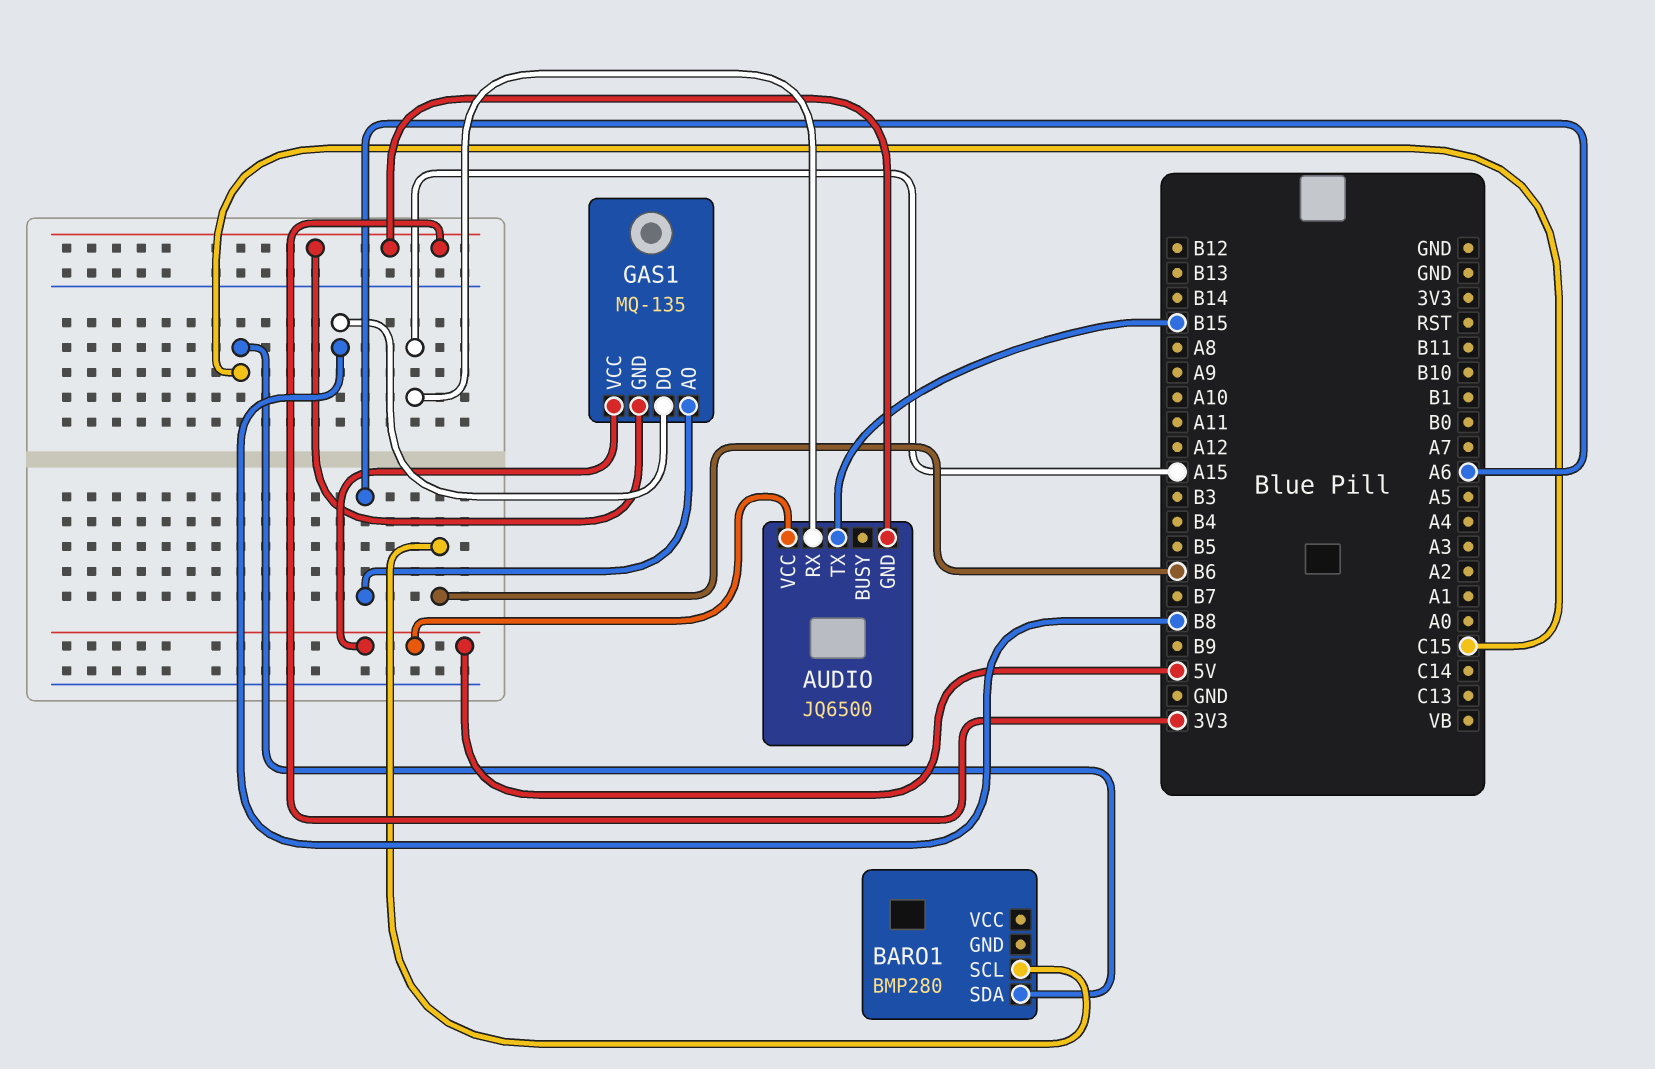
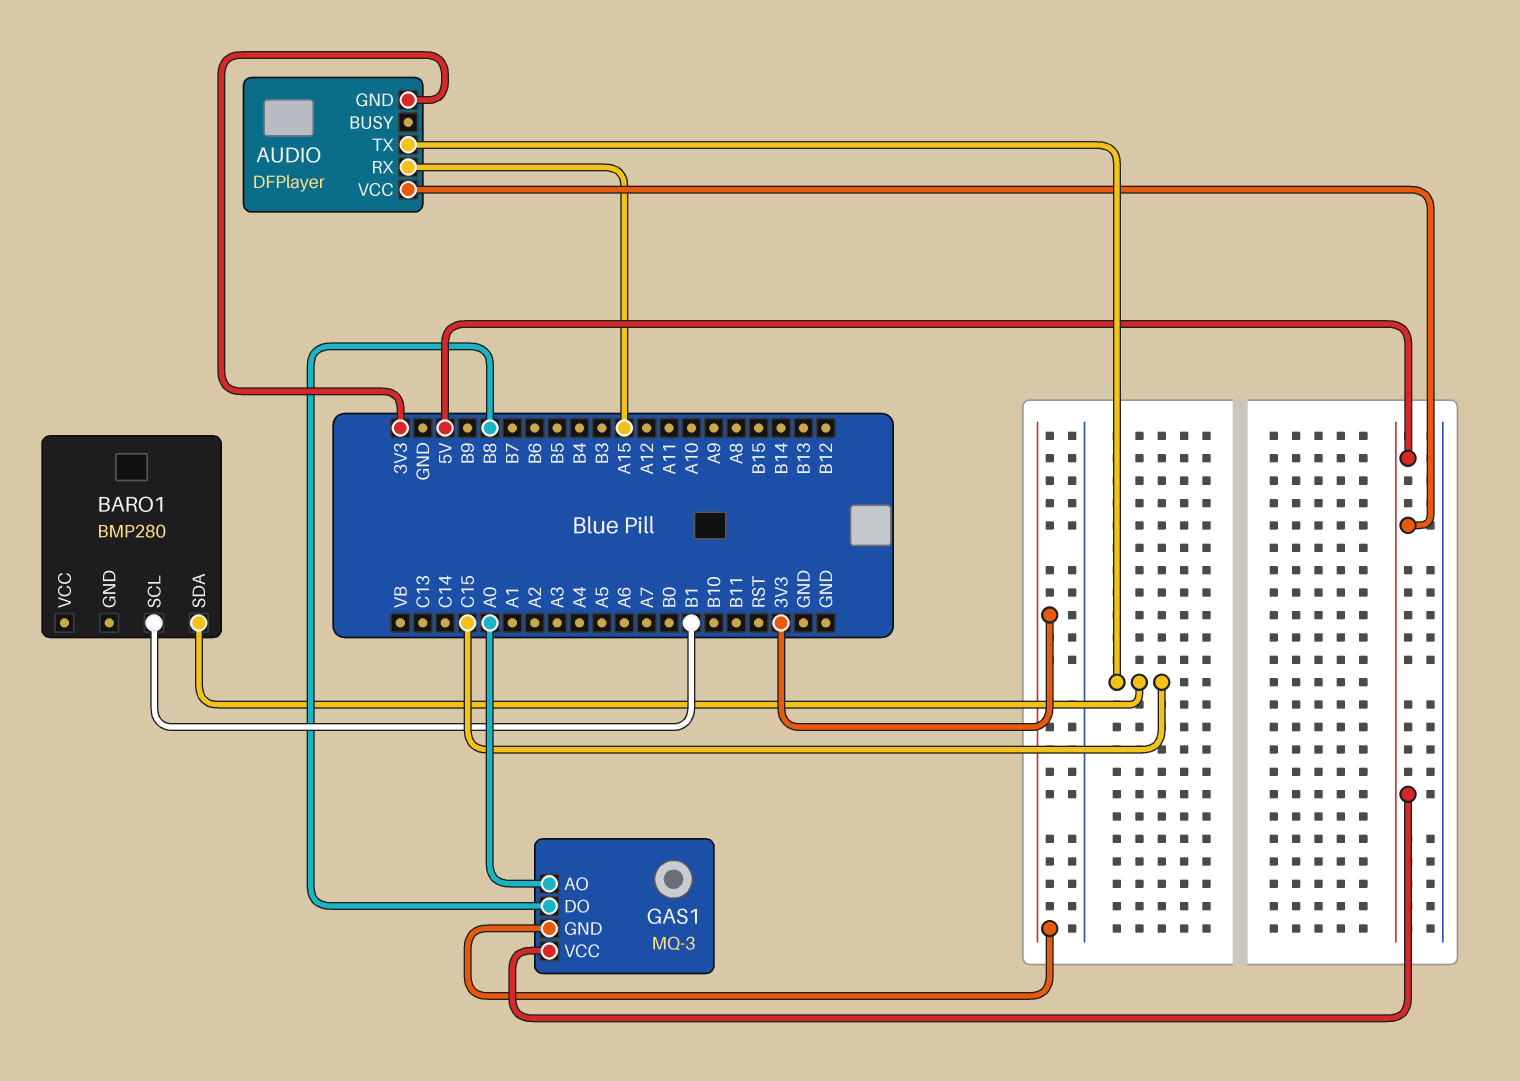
AUDIO: JQ6500 -> DFPlayer
AUDIO pin TX: B15 -> C15
BARO1 pin SCL: B6 -> B1
GAS1: MQ-135 -> MQ-3
GAS1 pin AO: A6 -> A0

